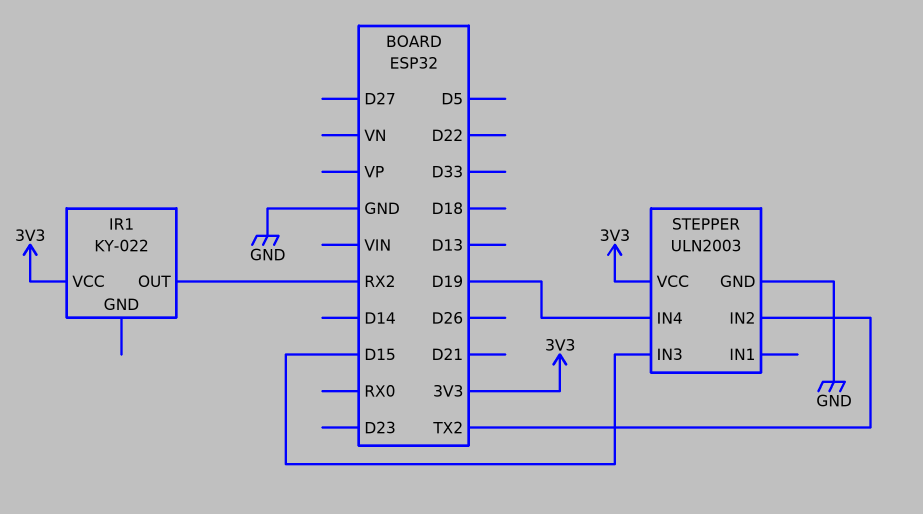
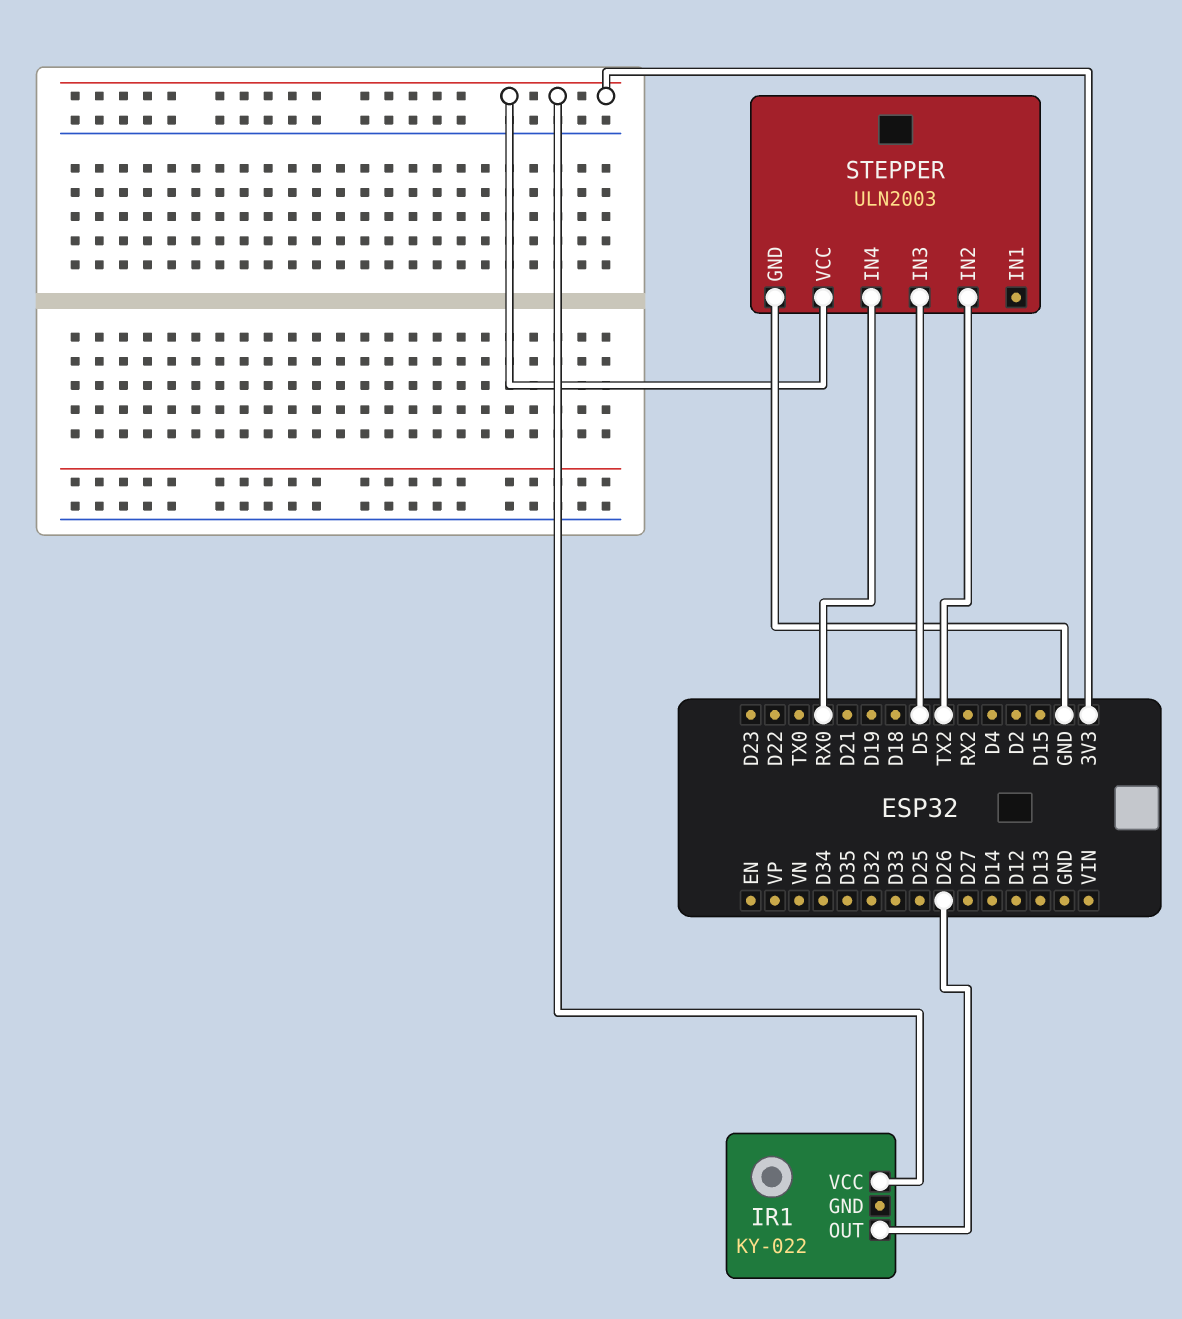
IR1 pin OUT: RX2 -> D26
STEPPER pin IN3: D15 -> D5
STEPPER pin IN4: D19 -> RX0

